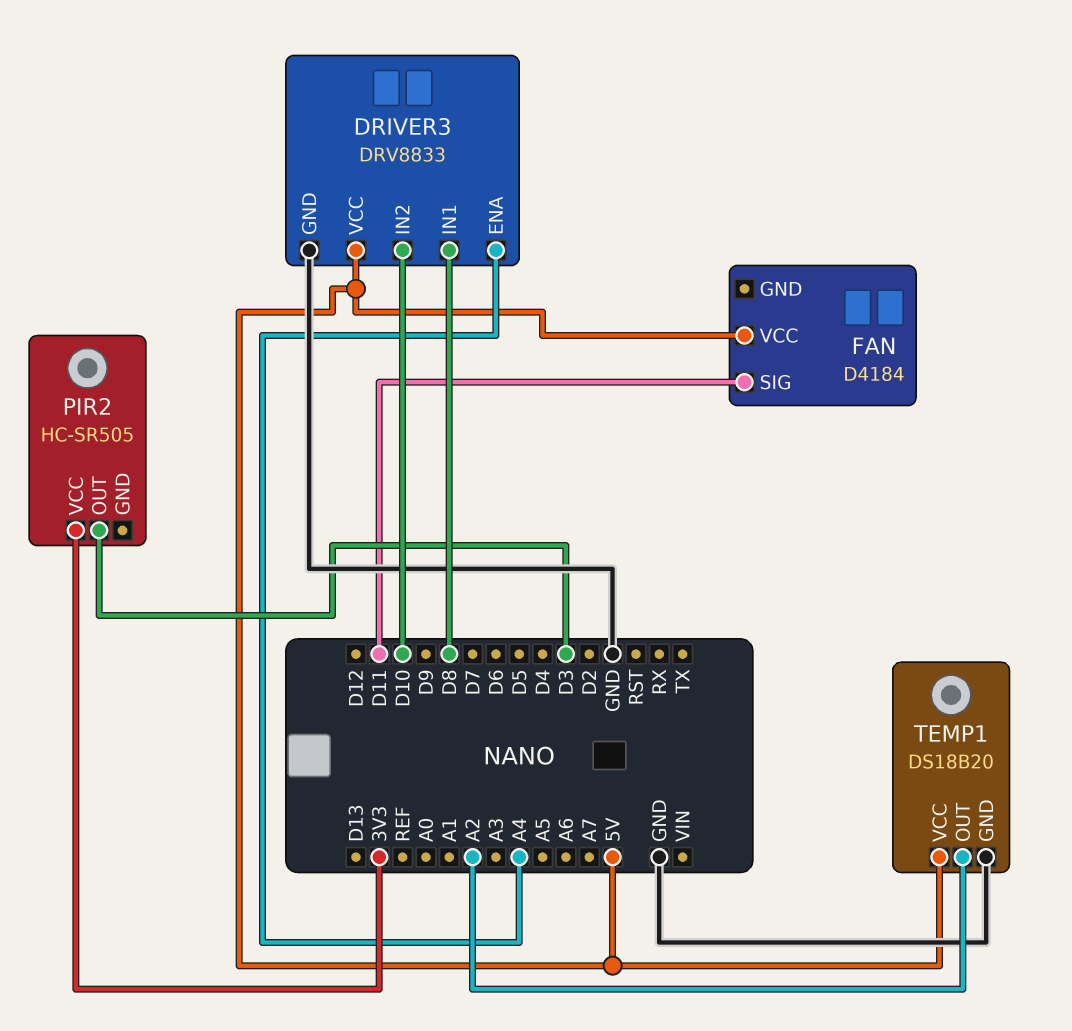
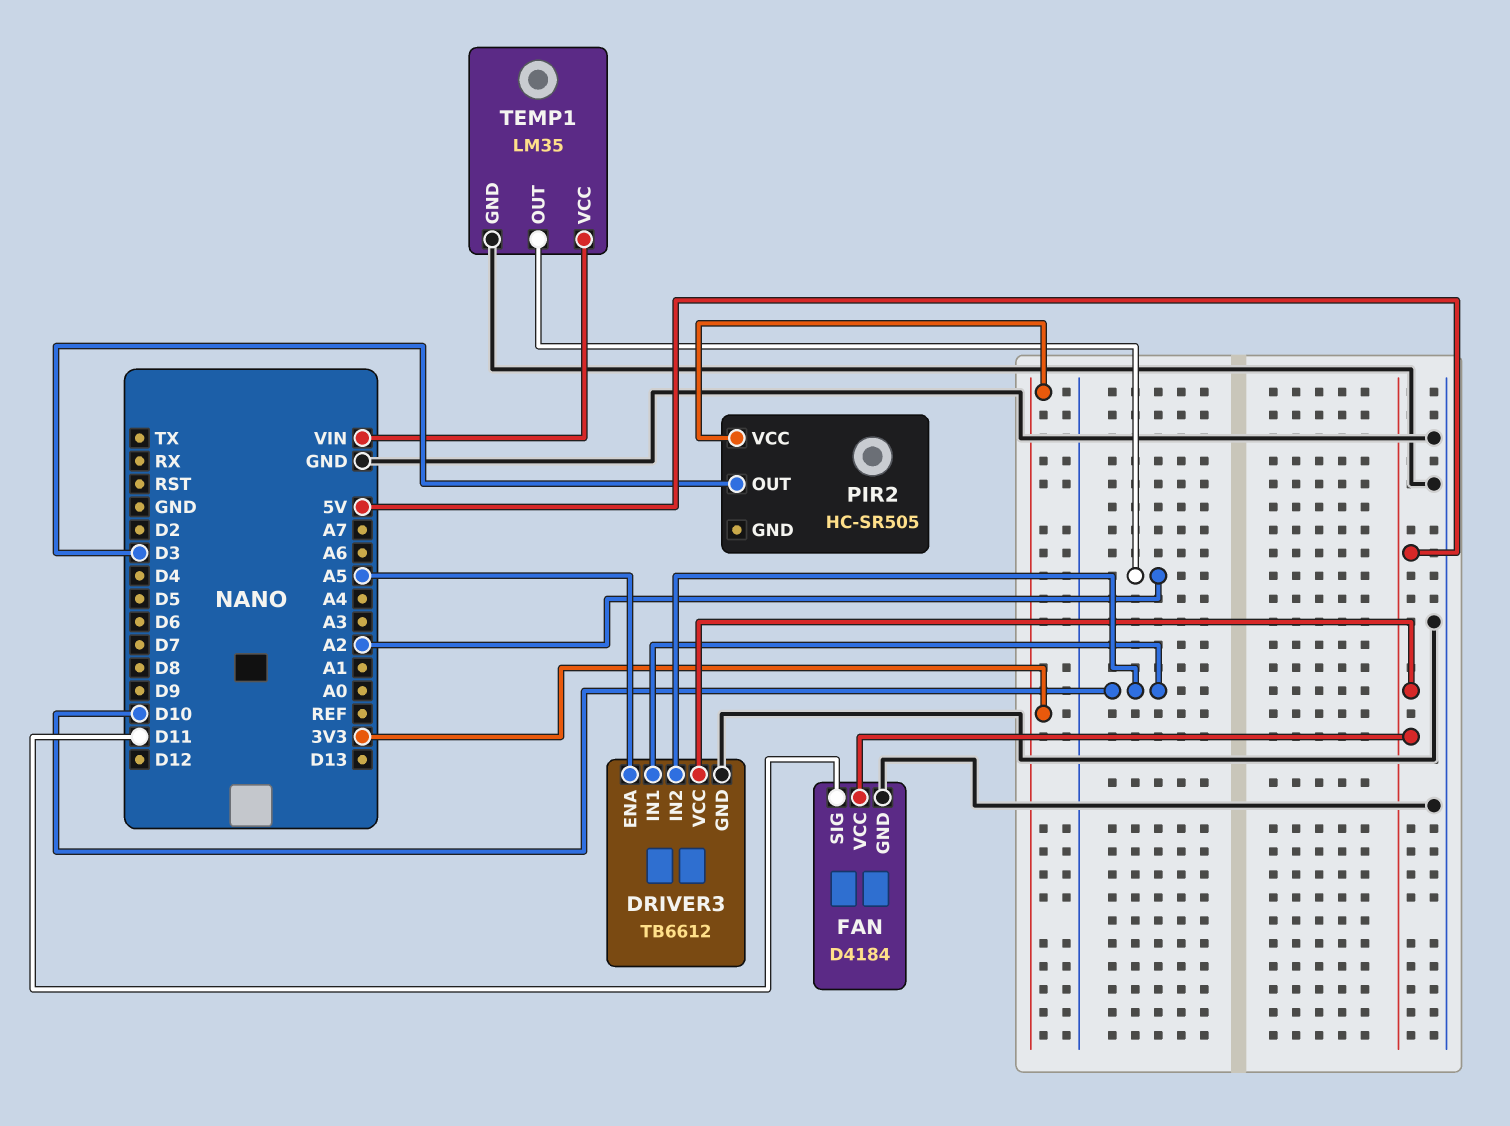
DRIVER3: DRV8833 -> TB6612
DRIVER3 pin ENA: A4 -> A5
DRIVER3 pin IN1: D8 -> D10
FAN pin GND: none -> GND
TEMP1: DS18B20 -> LM35
TEMP1 pin VCC: 5V -> VIN

